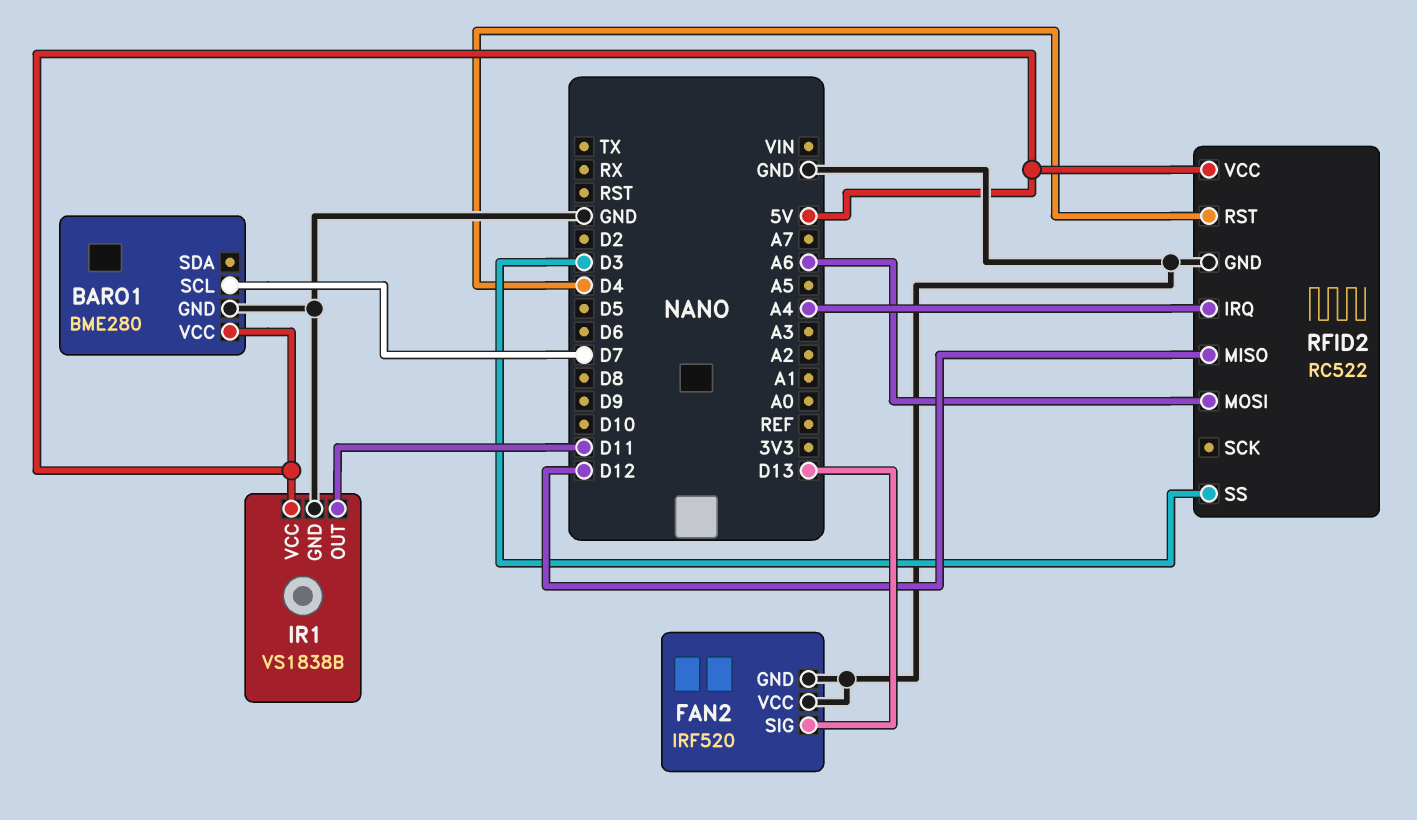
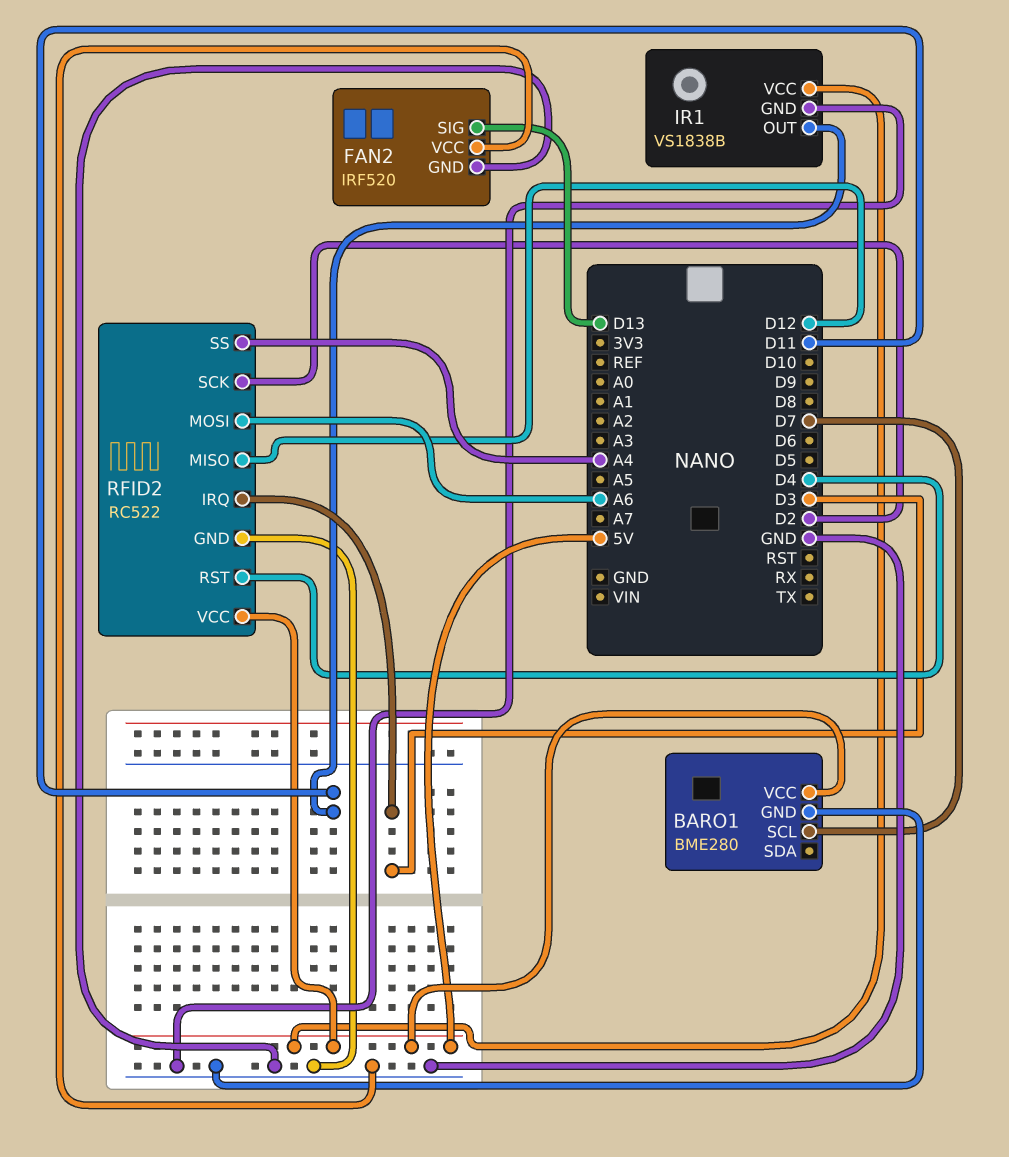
RFID2 pin IRQ: A4 -> D3
RFID2 pin SCK: none -> D2
RFID2 pin SS: D3 -> A4

